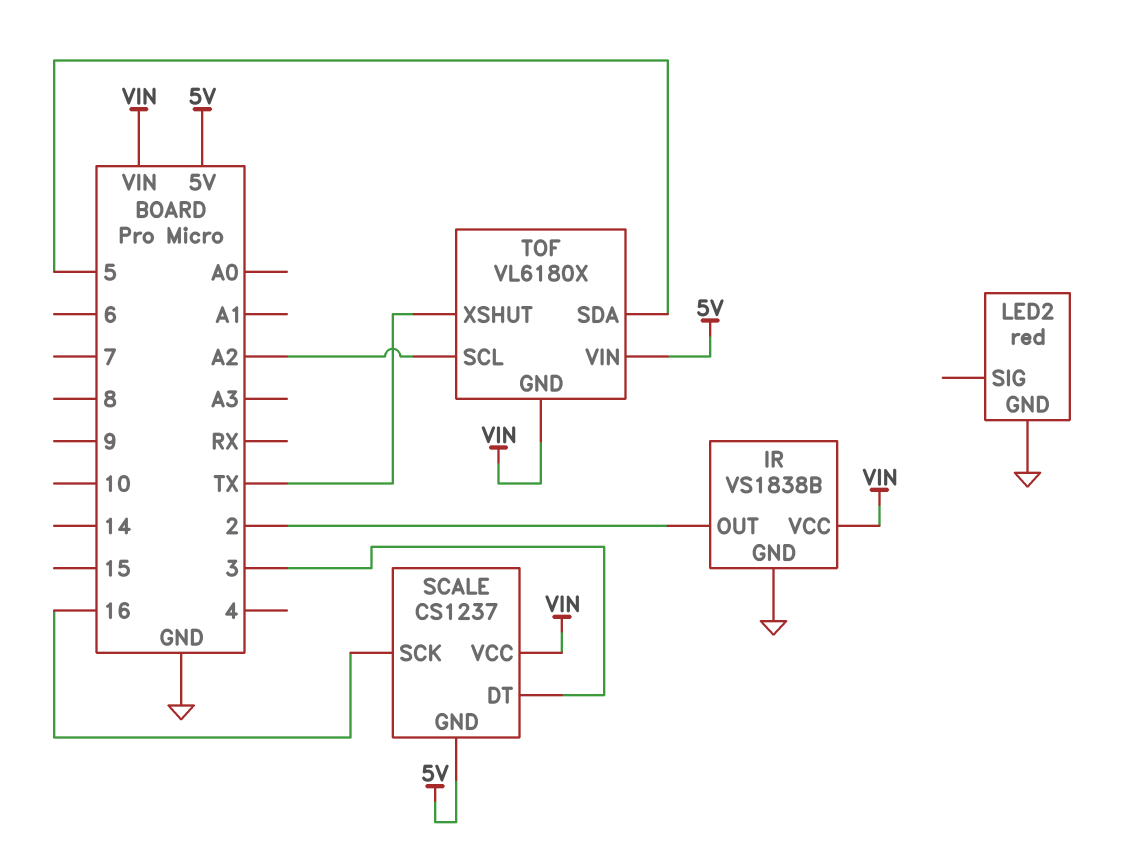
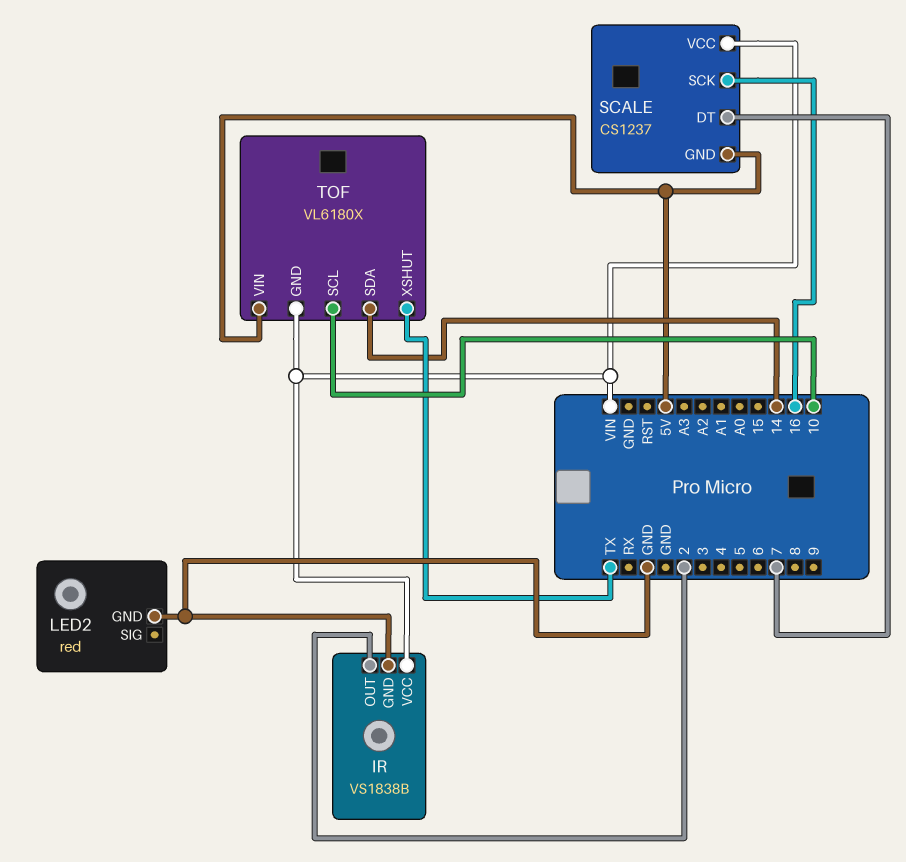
SCALE pin DT: 3 -> 7
TOF pin SCL: A2 -> 10
TOF pin SDA: 5 -> 14

